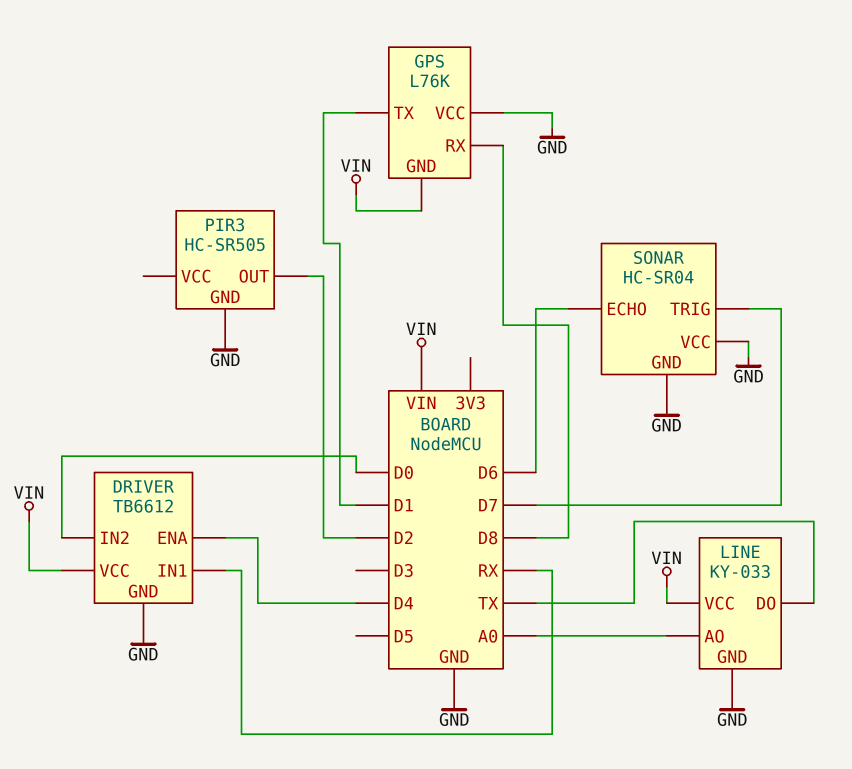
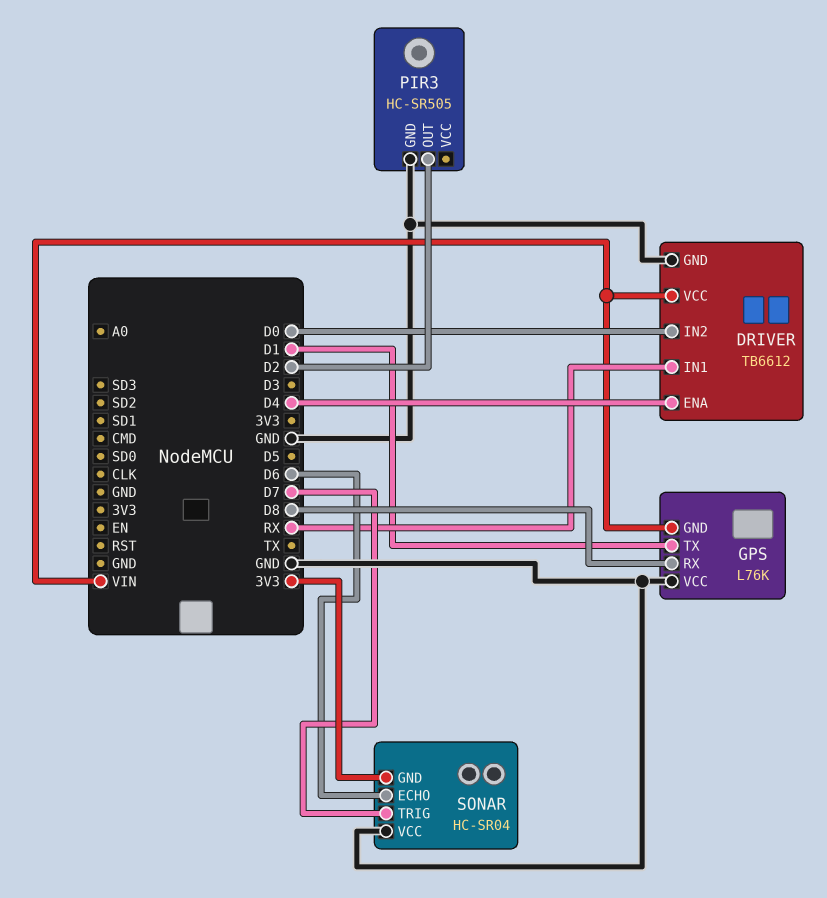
LINE: KY-033 -> none
LINE pin AO: A0 -> none
LINE pin DO: TX -> none
LINE pin GND: GND -> none
LINE pin VCC: VIN -> none
SONAR pin GND: GND -> 3V3

